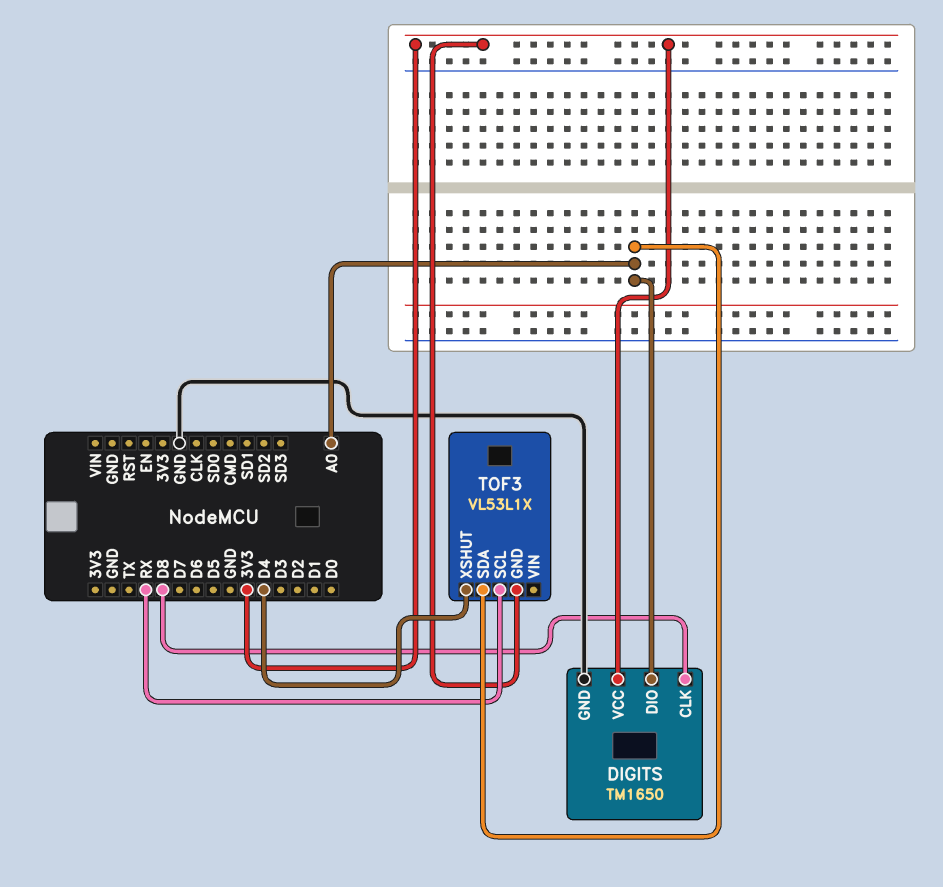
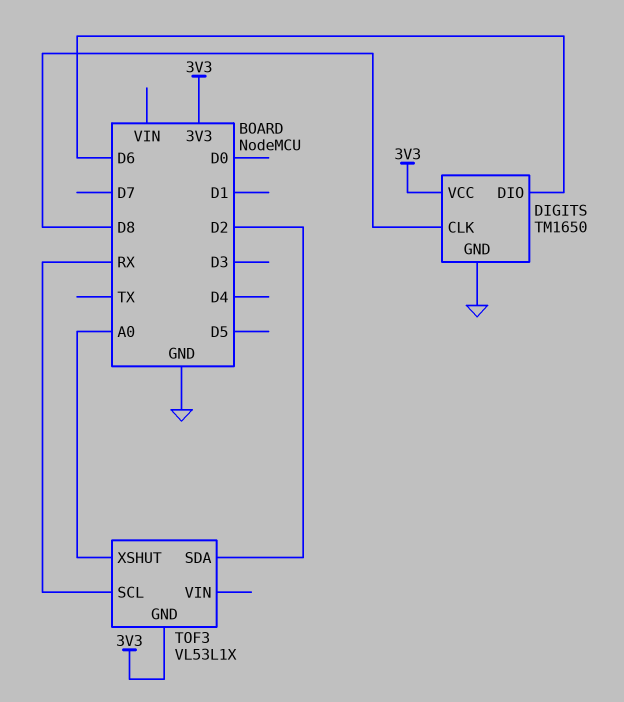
DIGITS pin DIO: A0 -> D6
TOF3 pin SDA: A0 -> D2
TOF3 pin XSHUT: D4 -> A0

